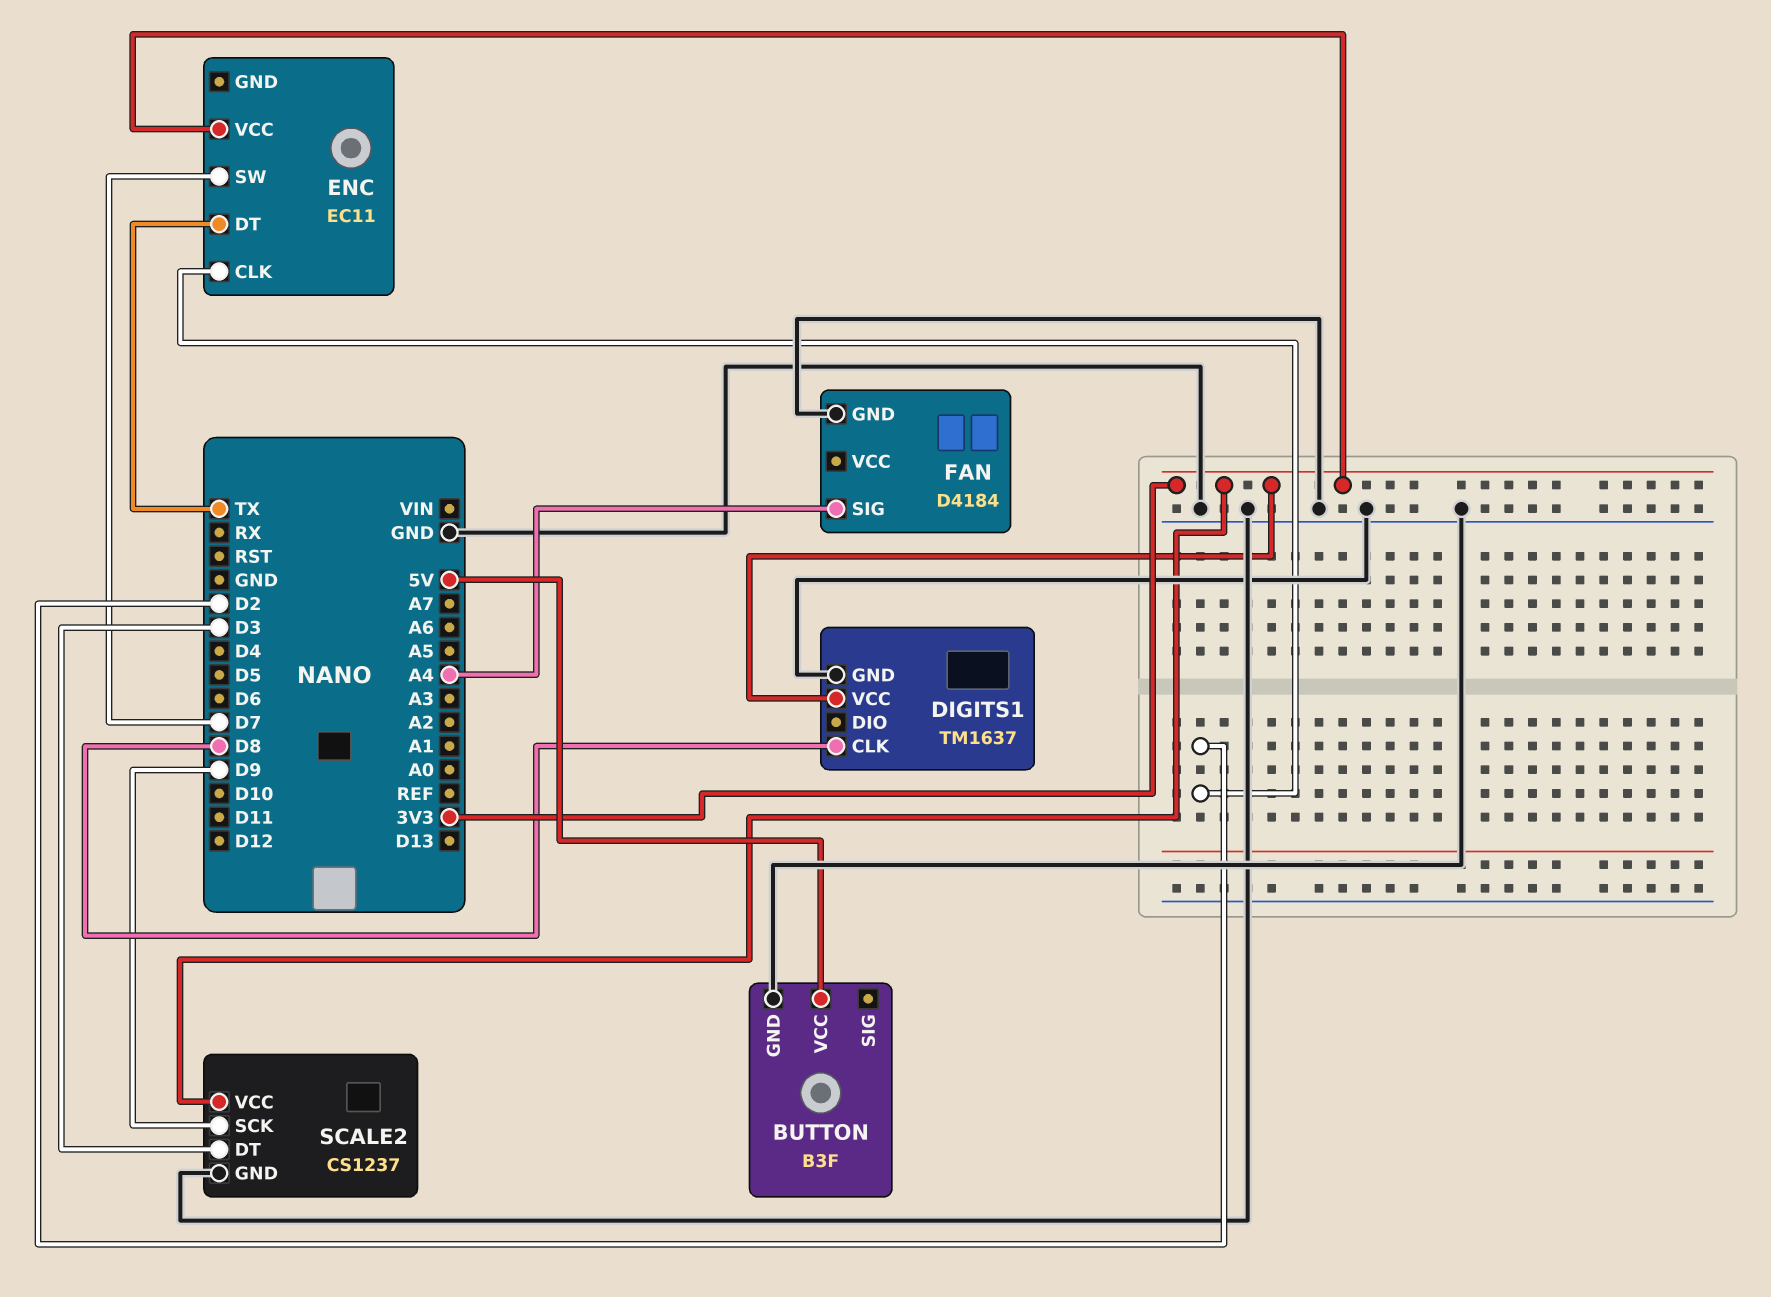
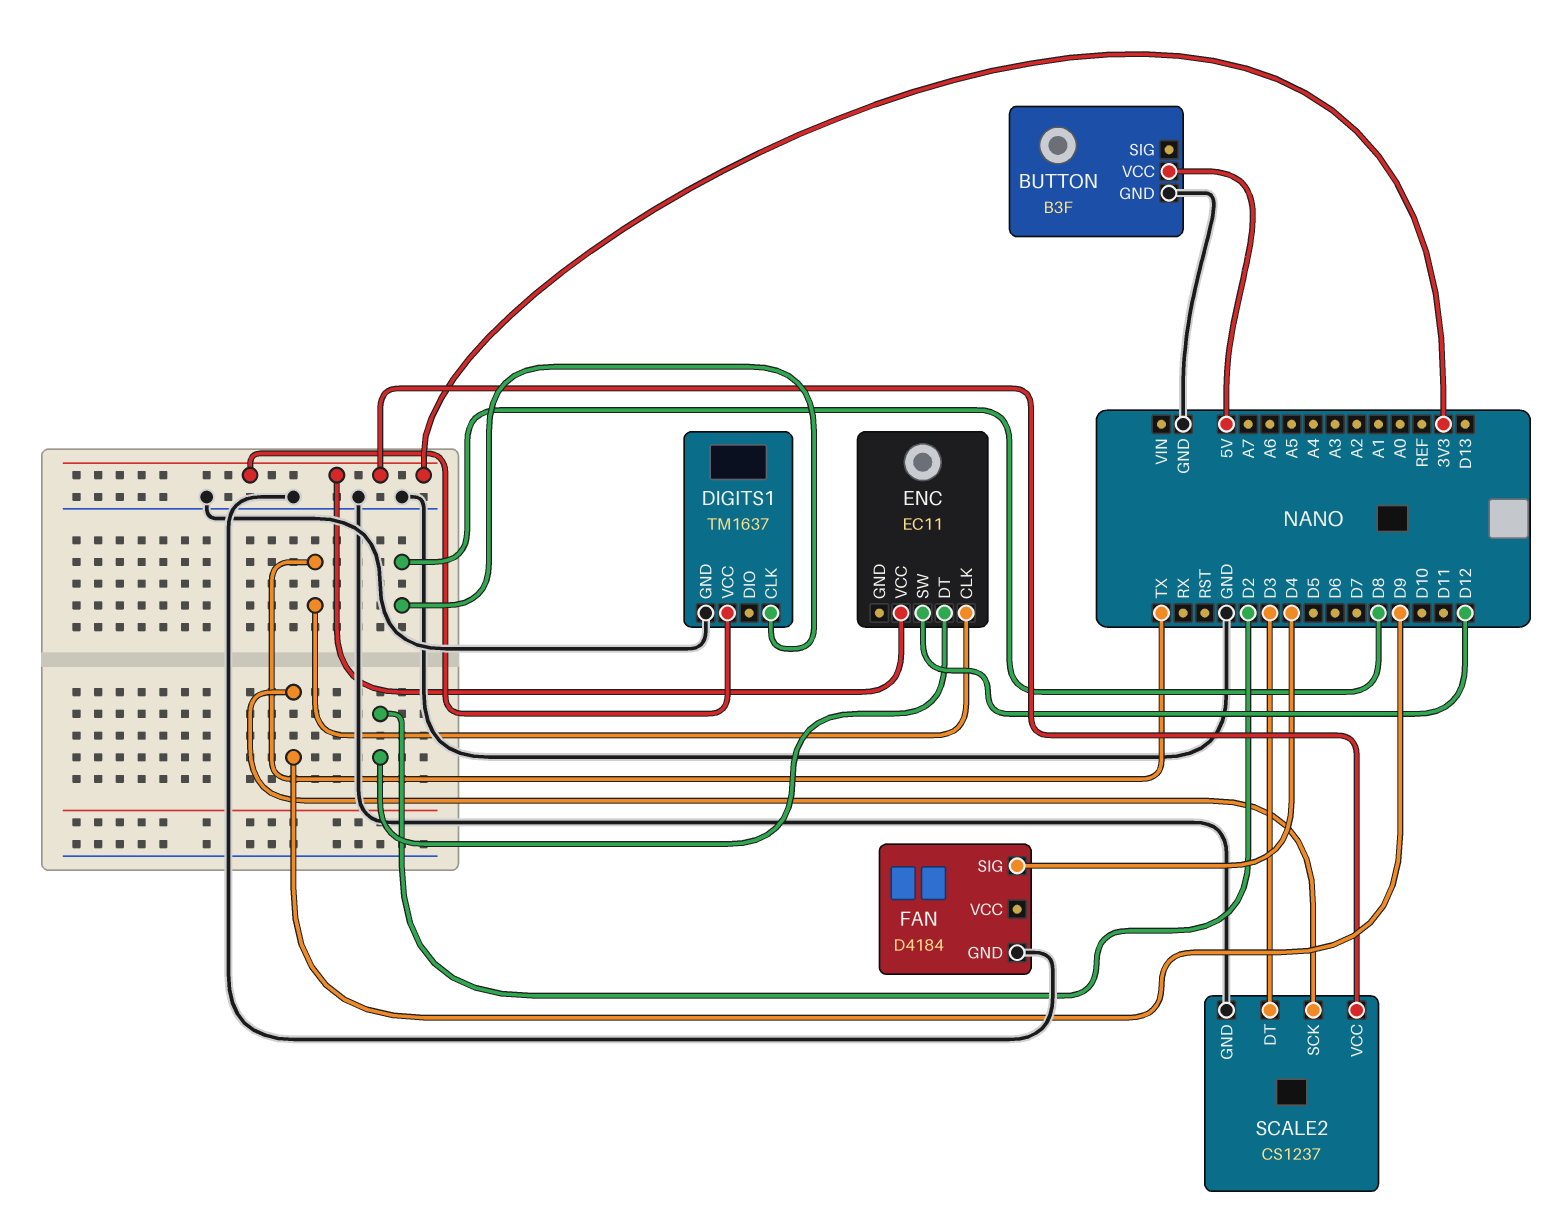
ENC pin CLK: D2 -> TX
ENC pin DT: TX -> D2
ENC pin SW: D7 -> D12
FAN pin SIG: A4 -> D4

